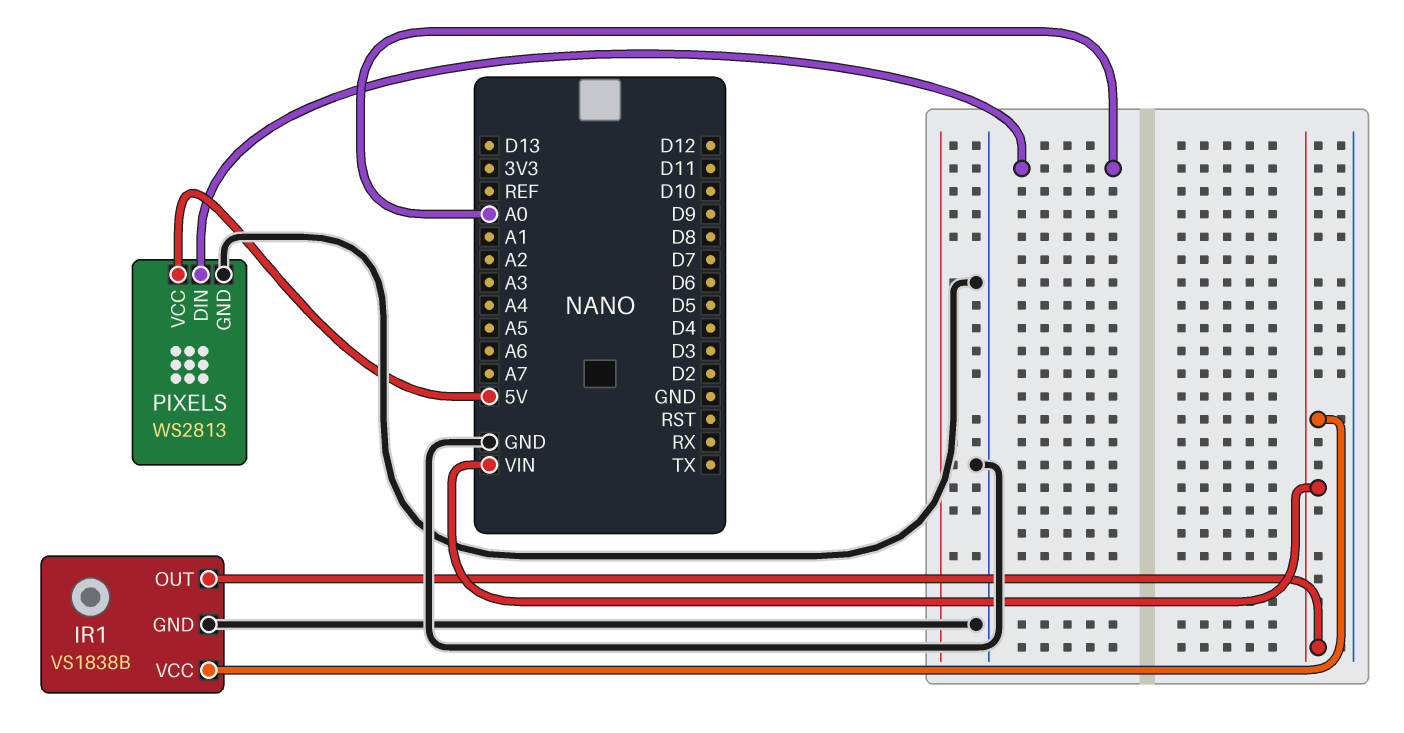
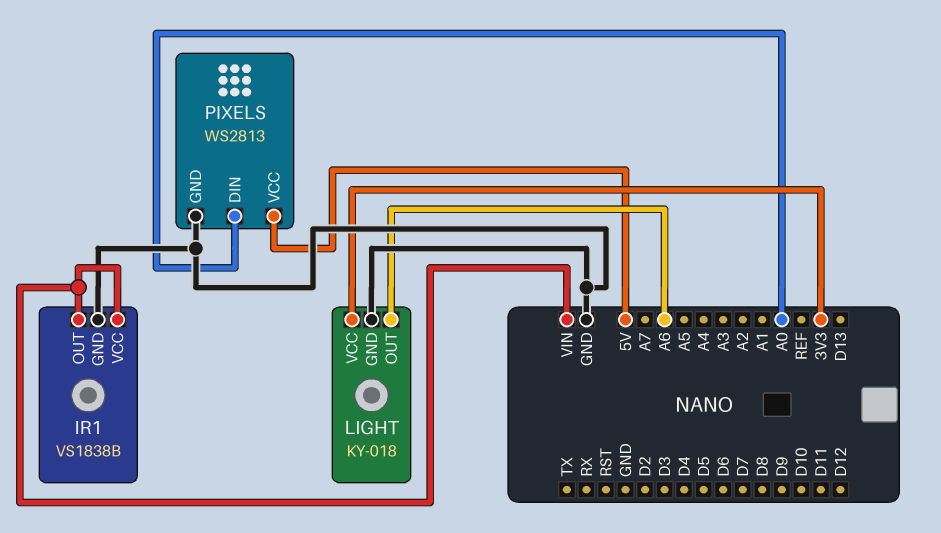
LIGHT: none -> KY-018
LIGHT pin GND: none -> GND
LIGHT pin OUT: none -> A6
LIGHT pin VCC: none -> 3V3

